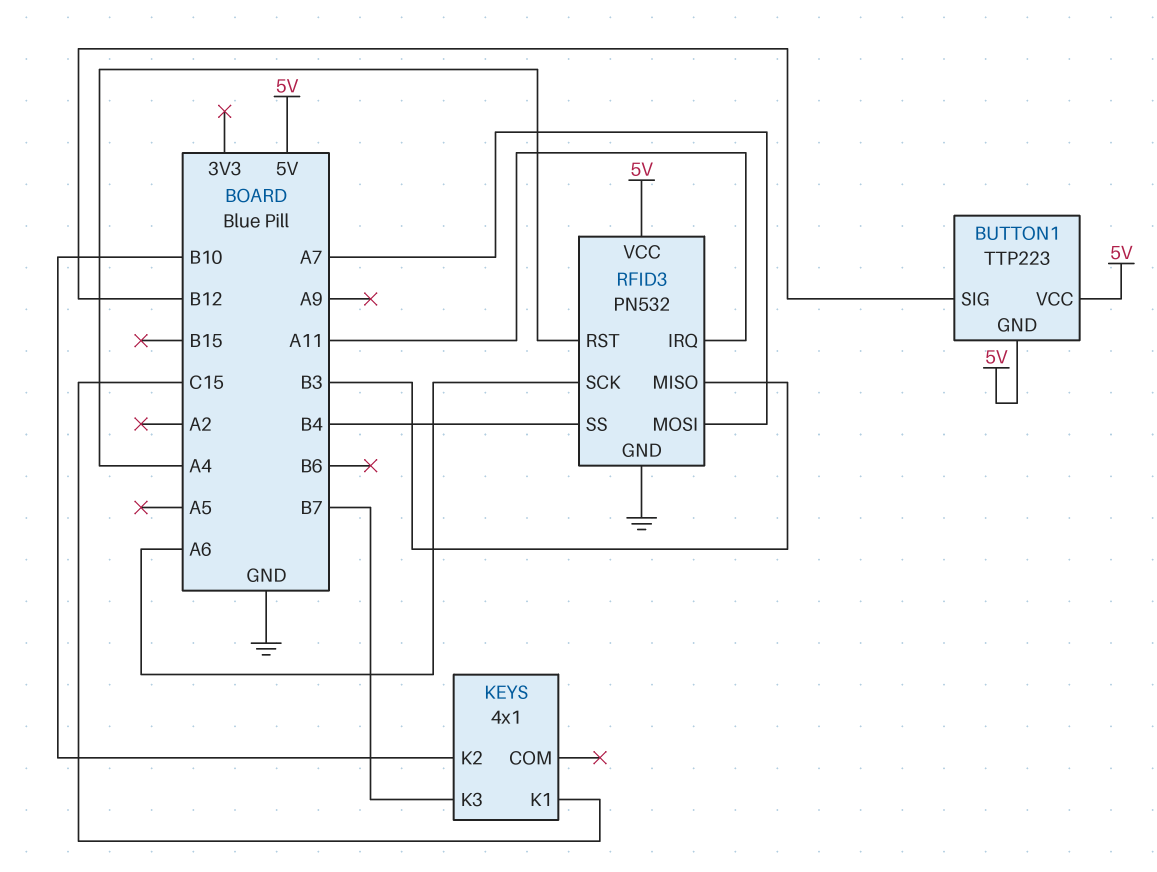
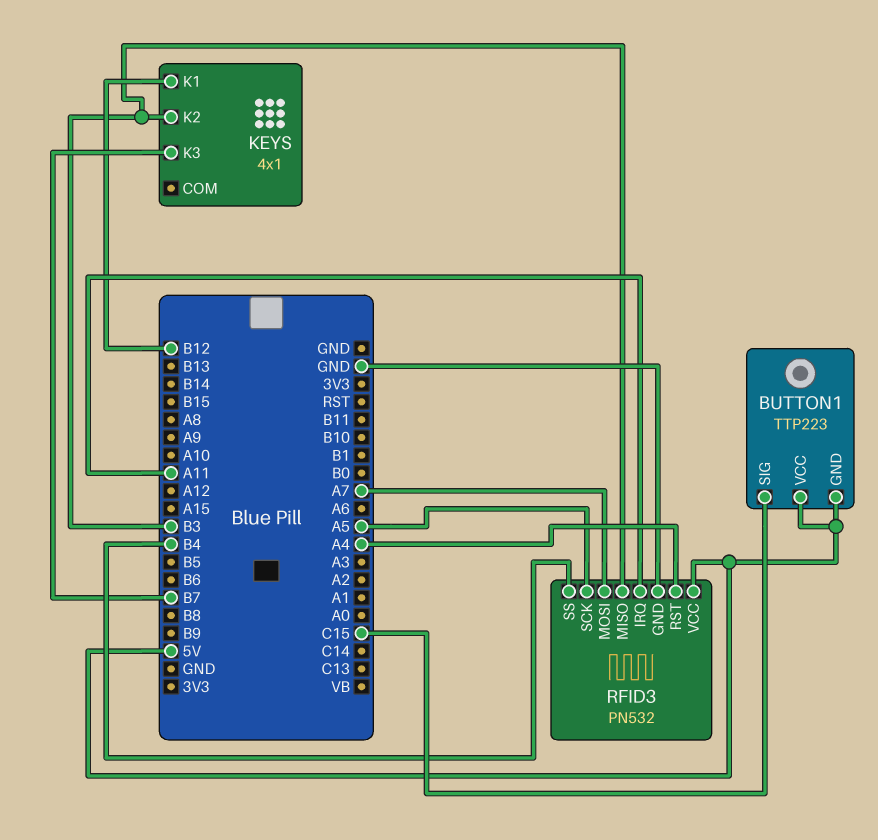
BUTTON1 pin SIG: B12 -> C15
KEYS pin K1: C15 -> B12
KEYS pin K2: B10 -> B3
RFID3 pin SCK: A6 -> A5

